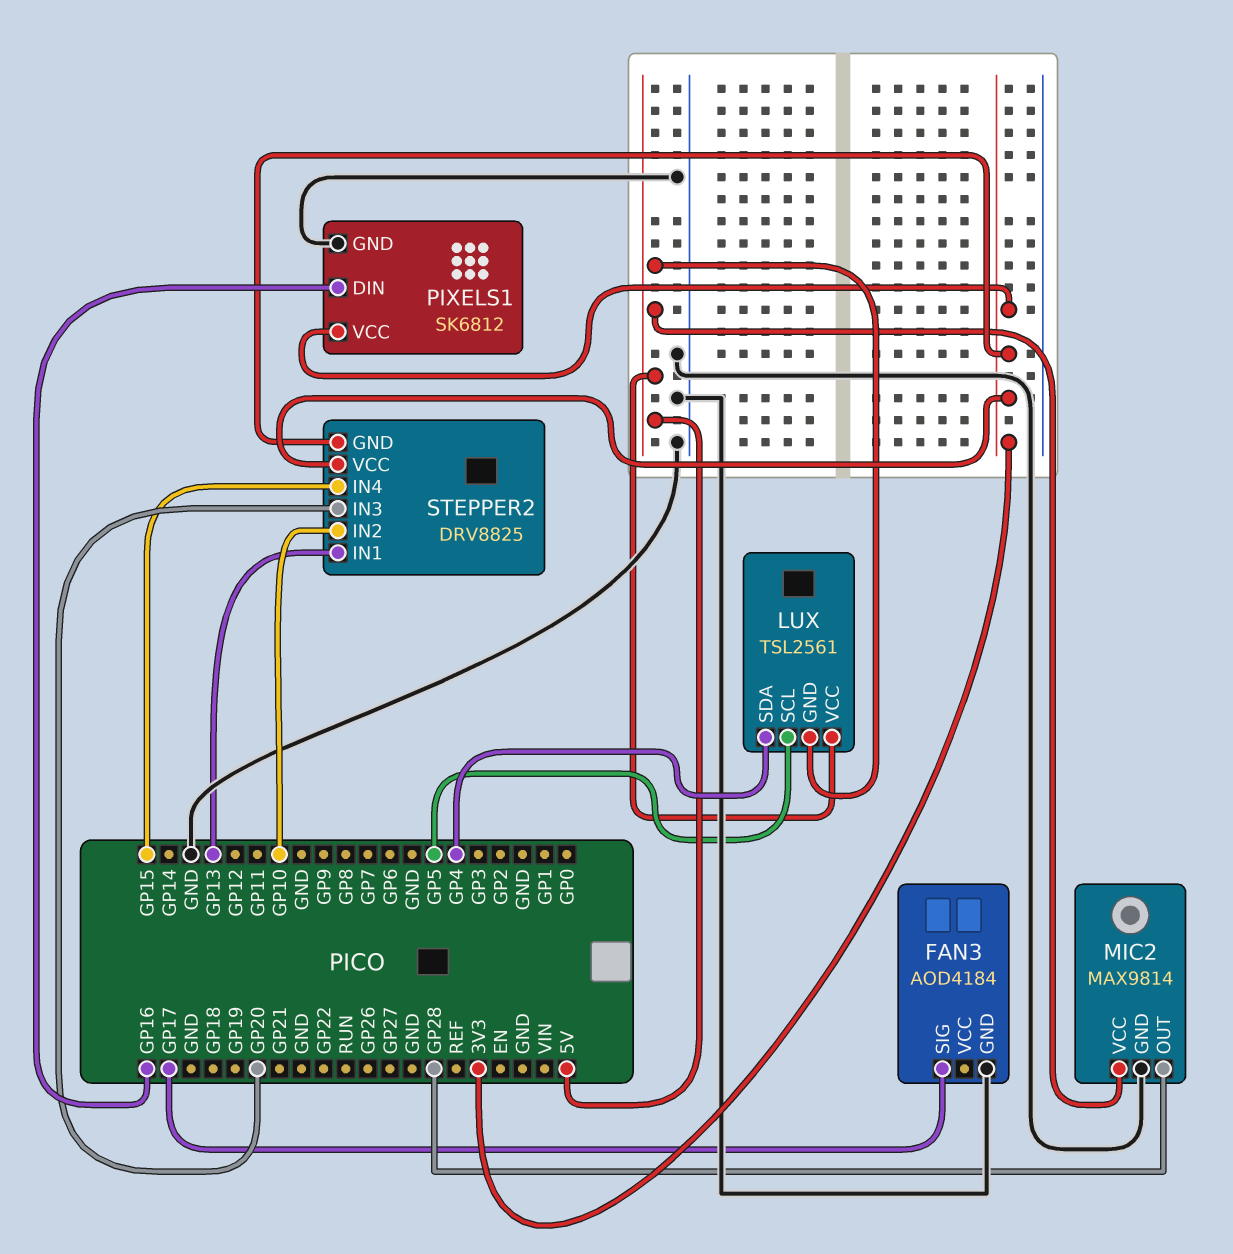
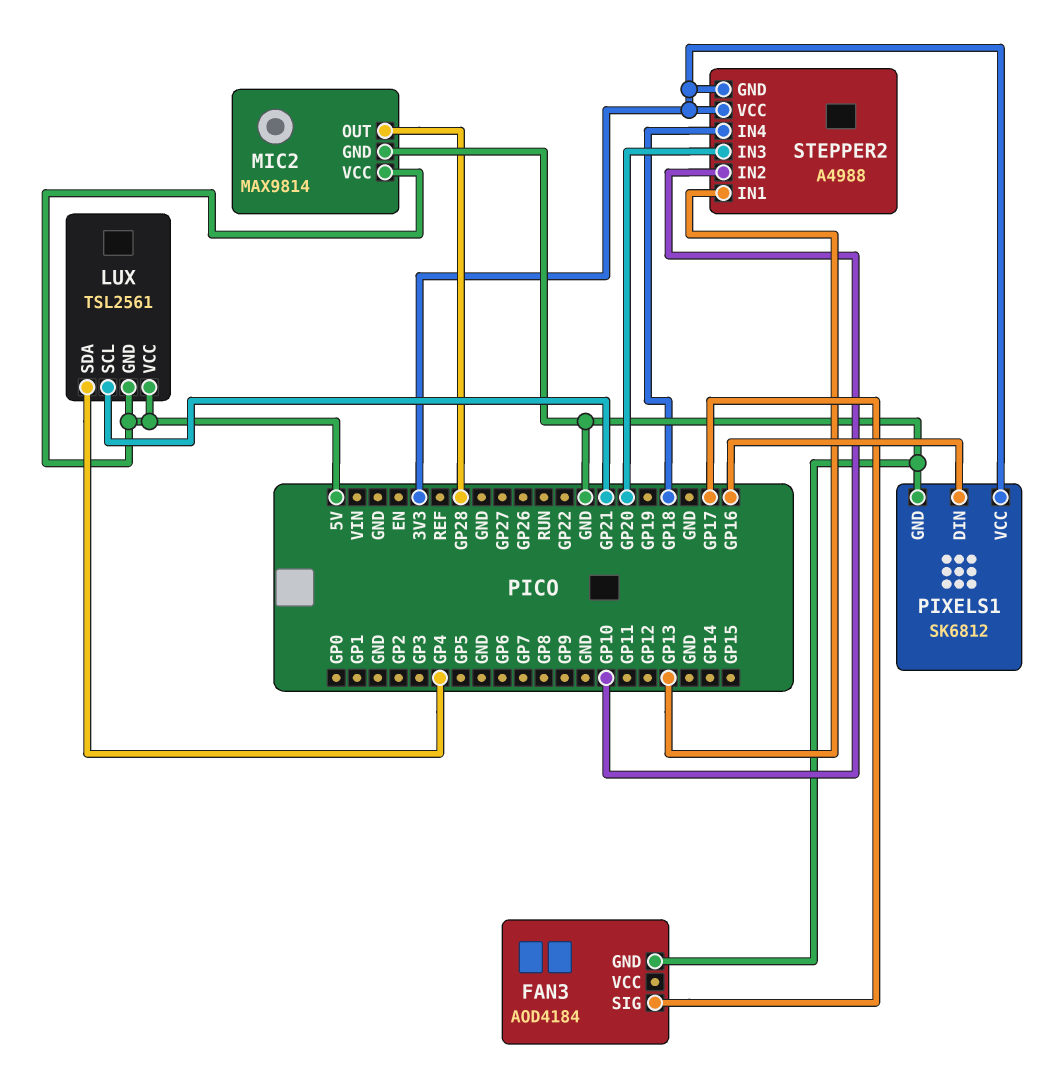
LUX pin SCL: GP5 -> GP21
STEPPER2: DRV8825 -> A4988
STEPPER2 pin IN4: GP15 -> GP18

